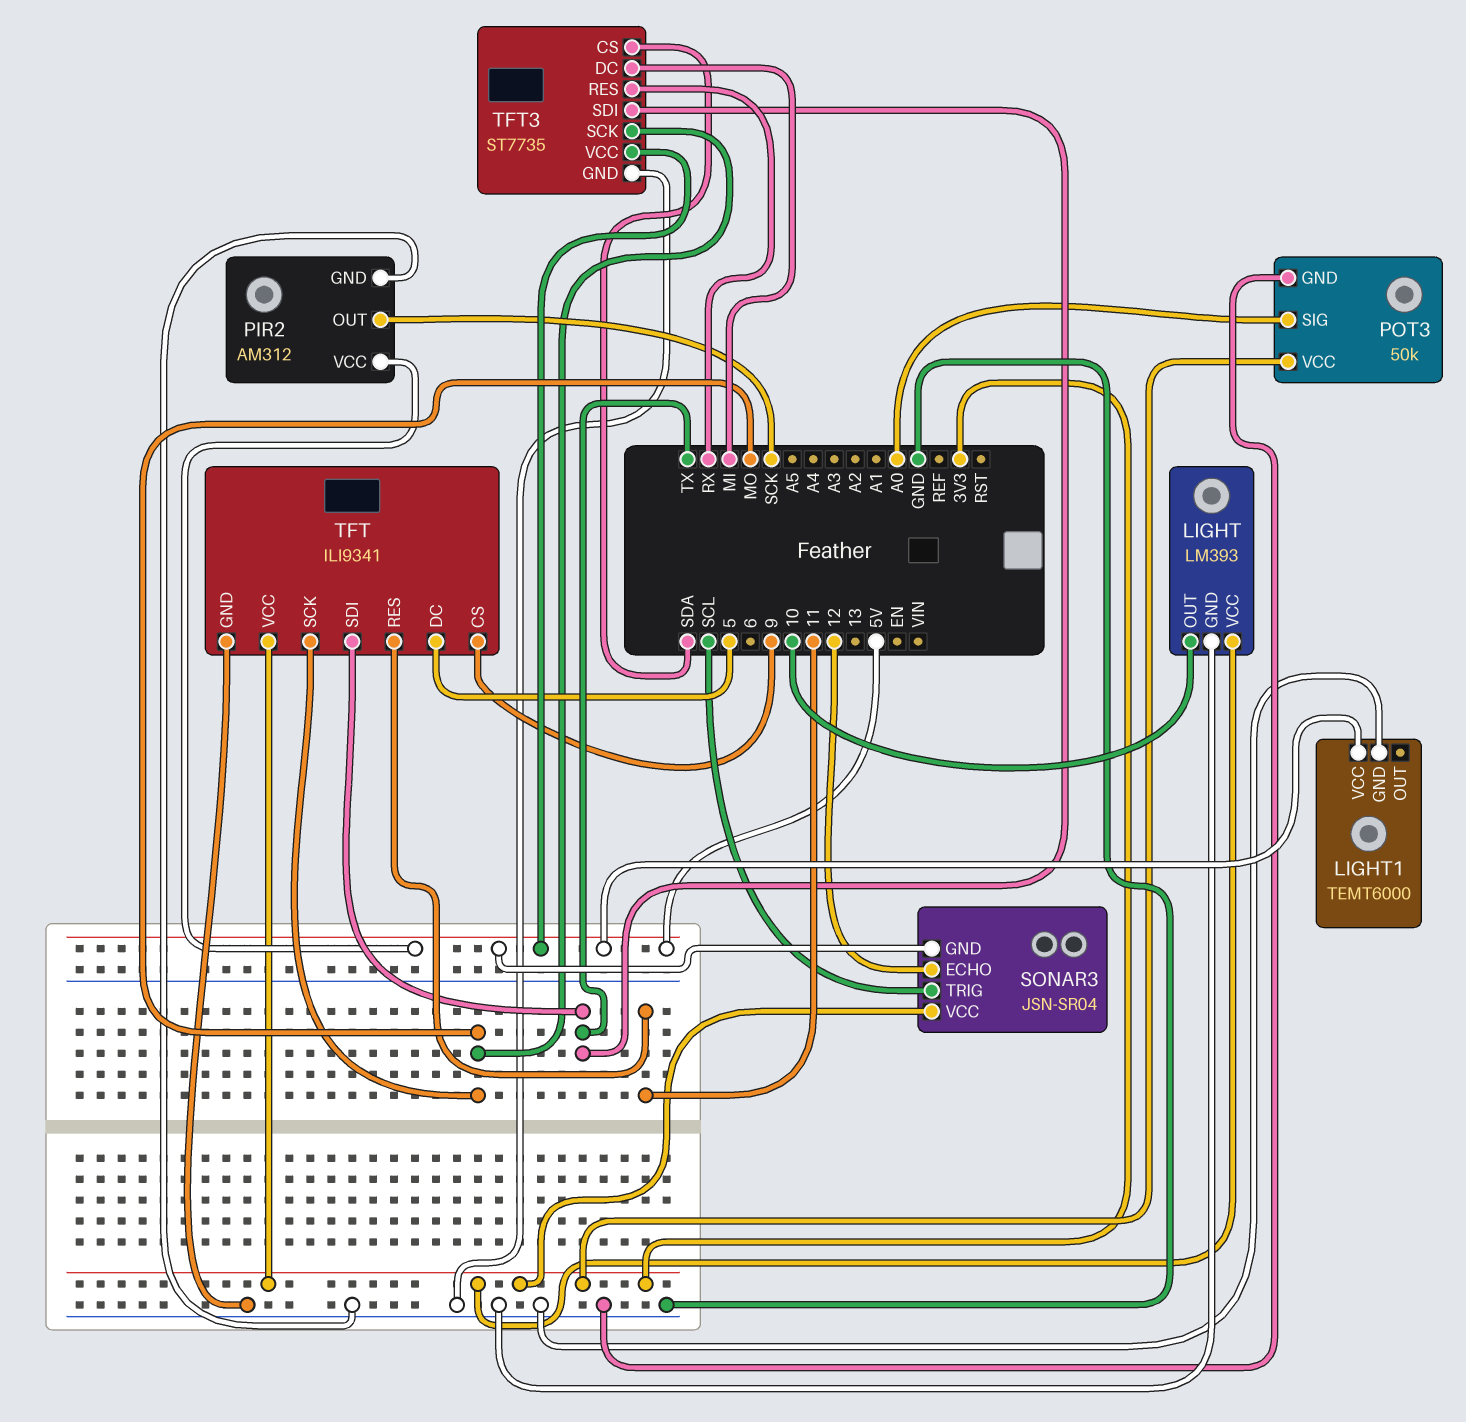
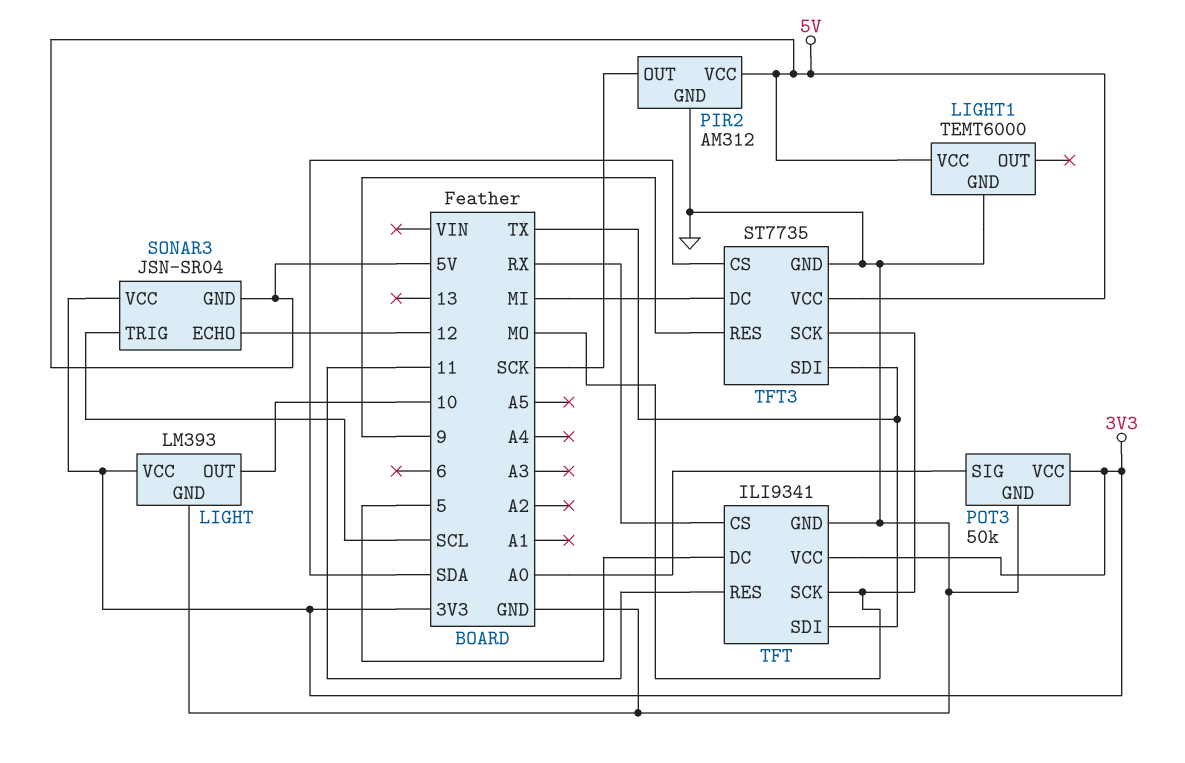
TFT pin CS: 9 -> RX
TFT3 pin RES: RX -> 9

